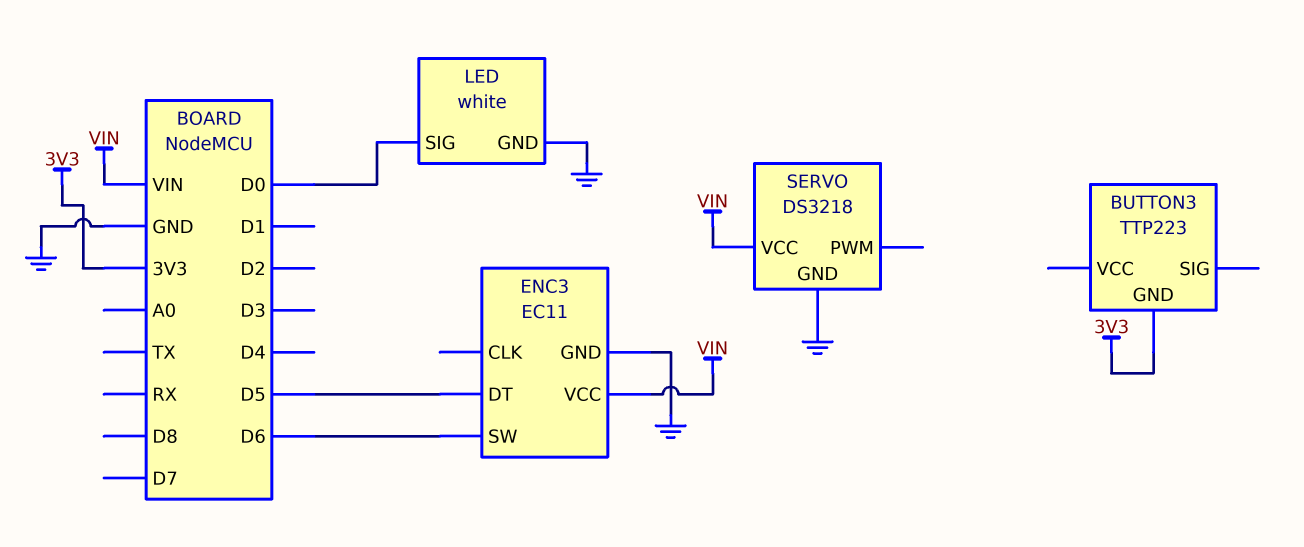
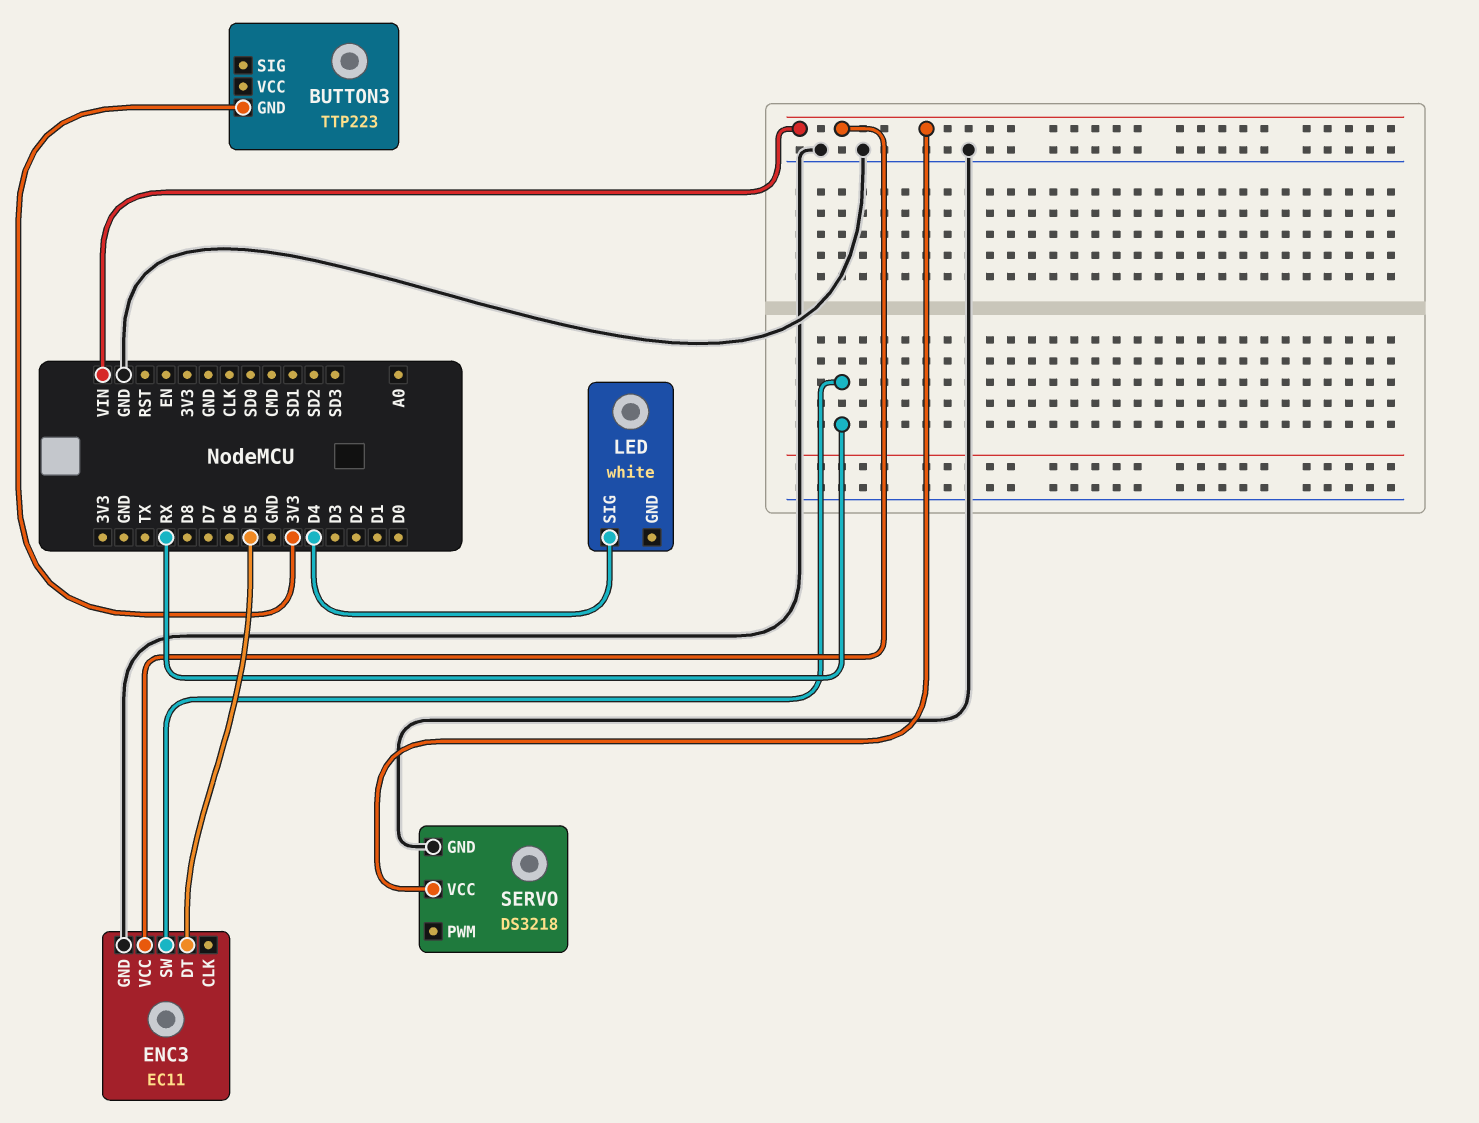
ENC3 pin SW: D6 -> RX
LED pin GND: GND -> none
LED pin SIG: D0 -> D4

